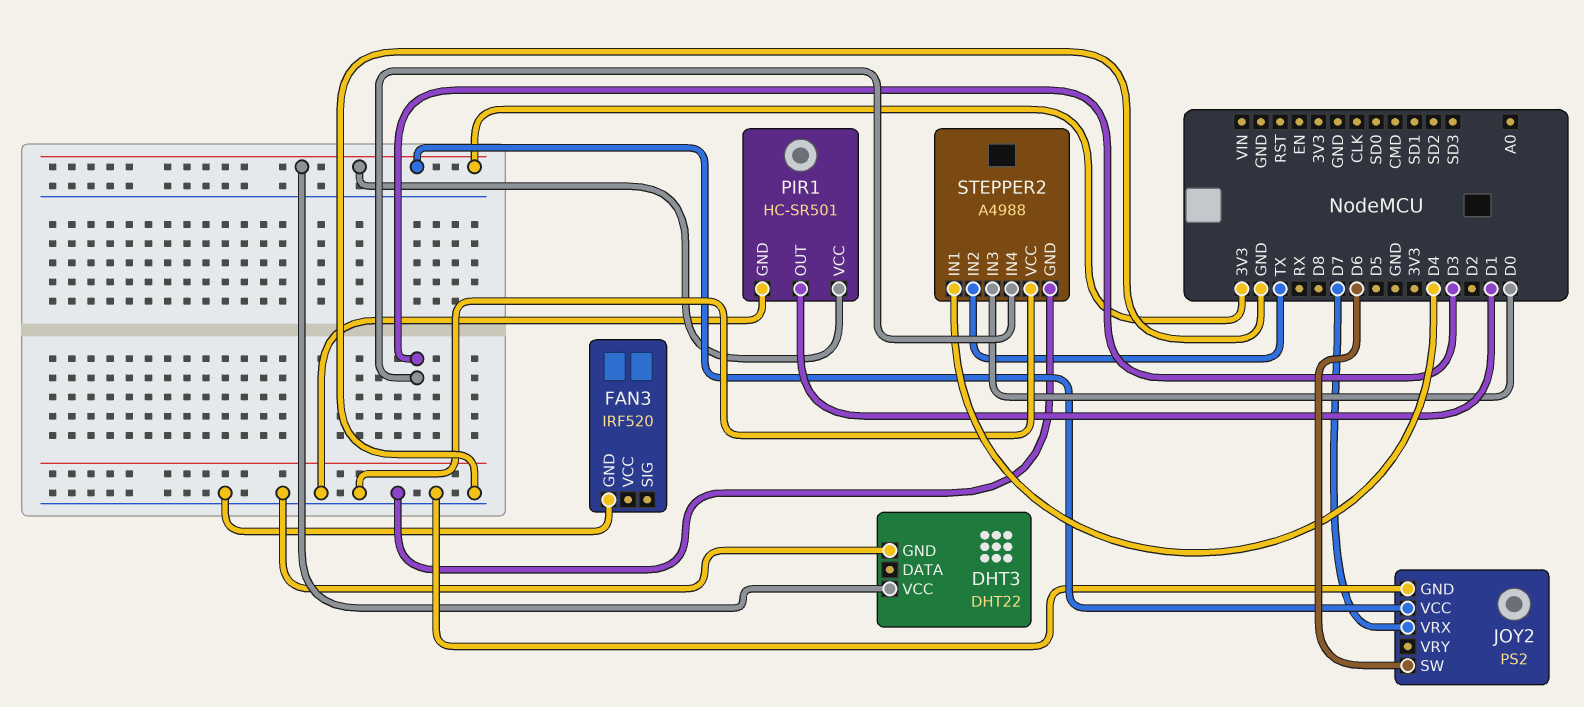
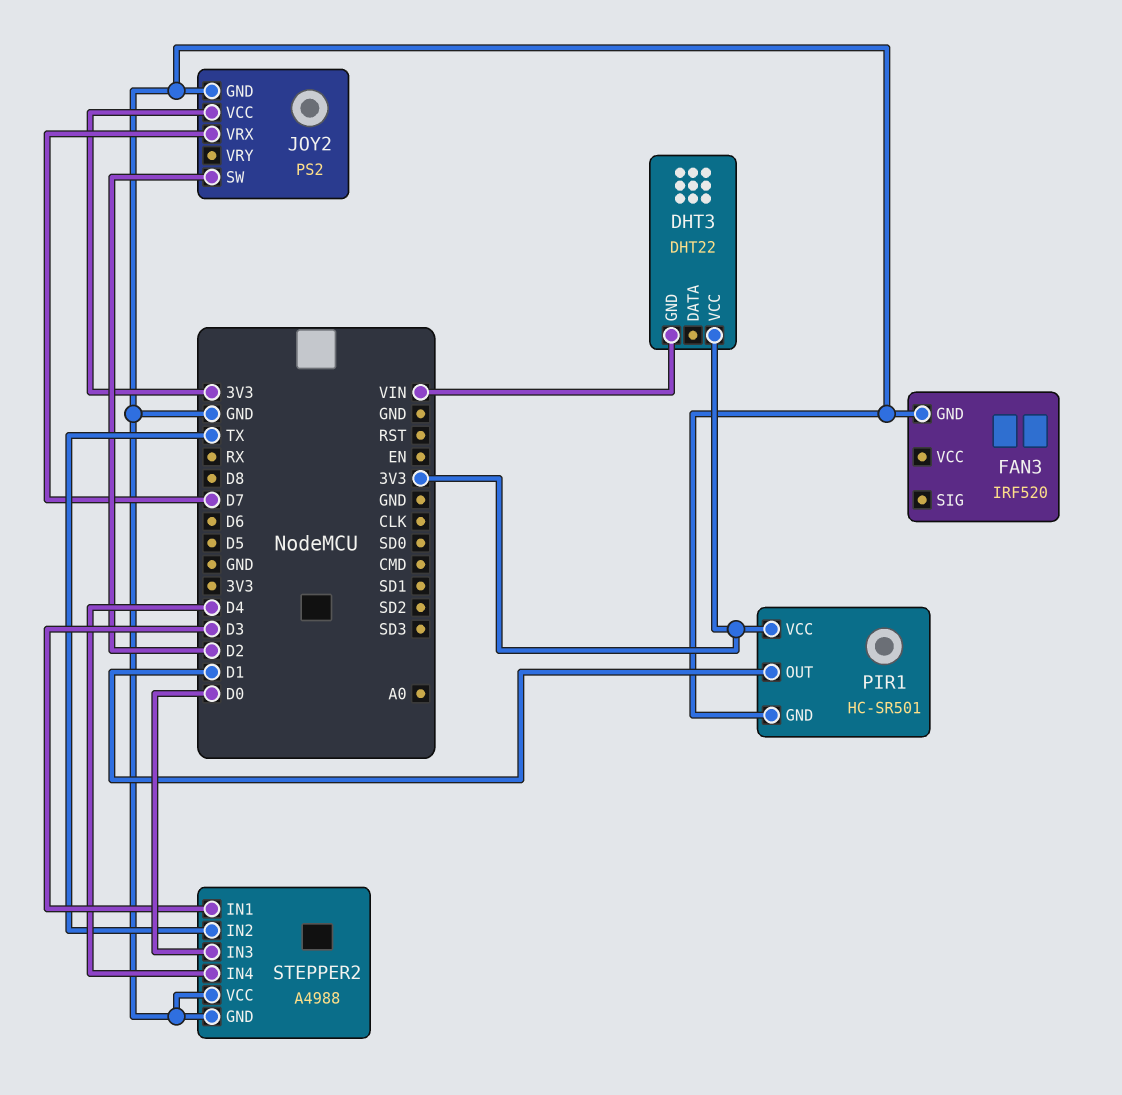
DHT3 pin GND: GND -> VIN
JOY2 pin SW: D6 -> D2
STEPPER2 pin IN1: D4 -> D3
STEPPER2 pin IN4: D3 -> D4

